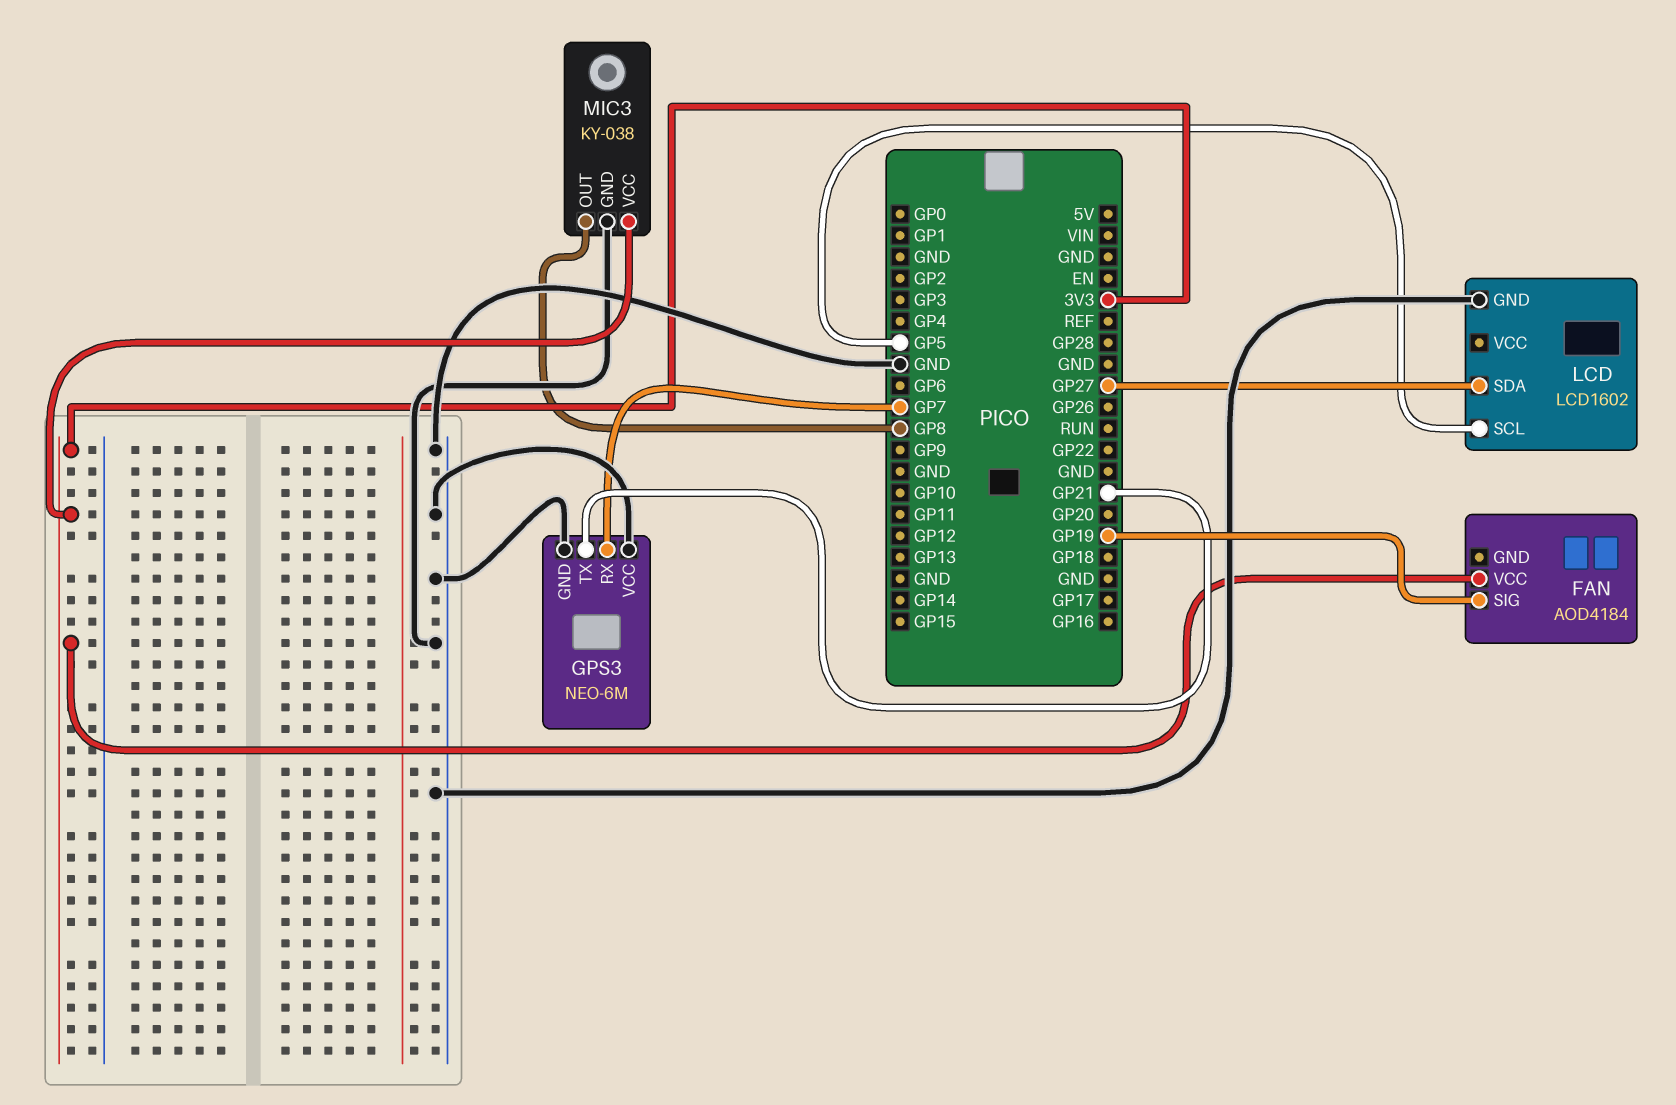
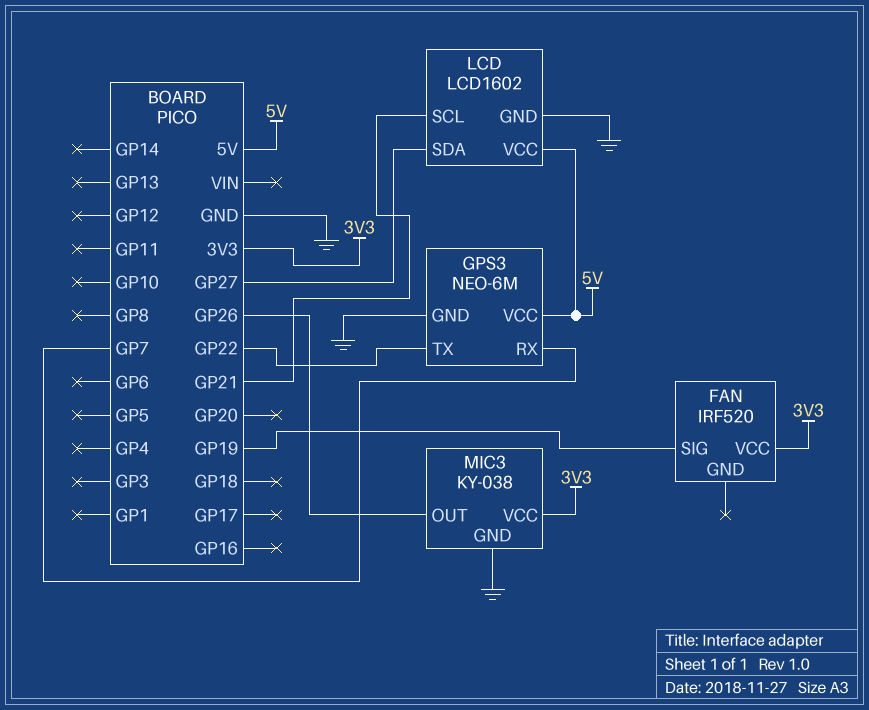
FAN: AOD4184 -> IRF520
GPS3 pin TX: GP21 -> GP22
GPS3 pin VCC: GND -> 5V
LCD pin SCL: GP5 -> GP21
LCD pin VCC: none -> 5V
MIC3 pin OUT: GP8 -> GP26

